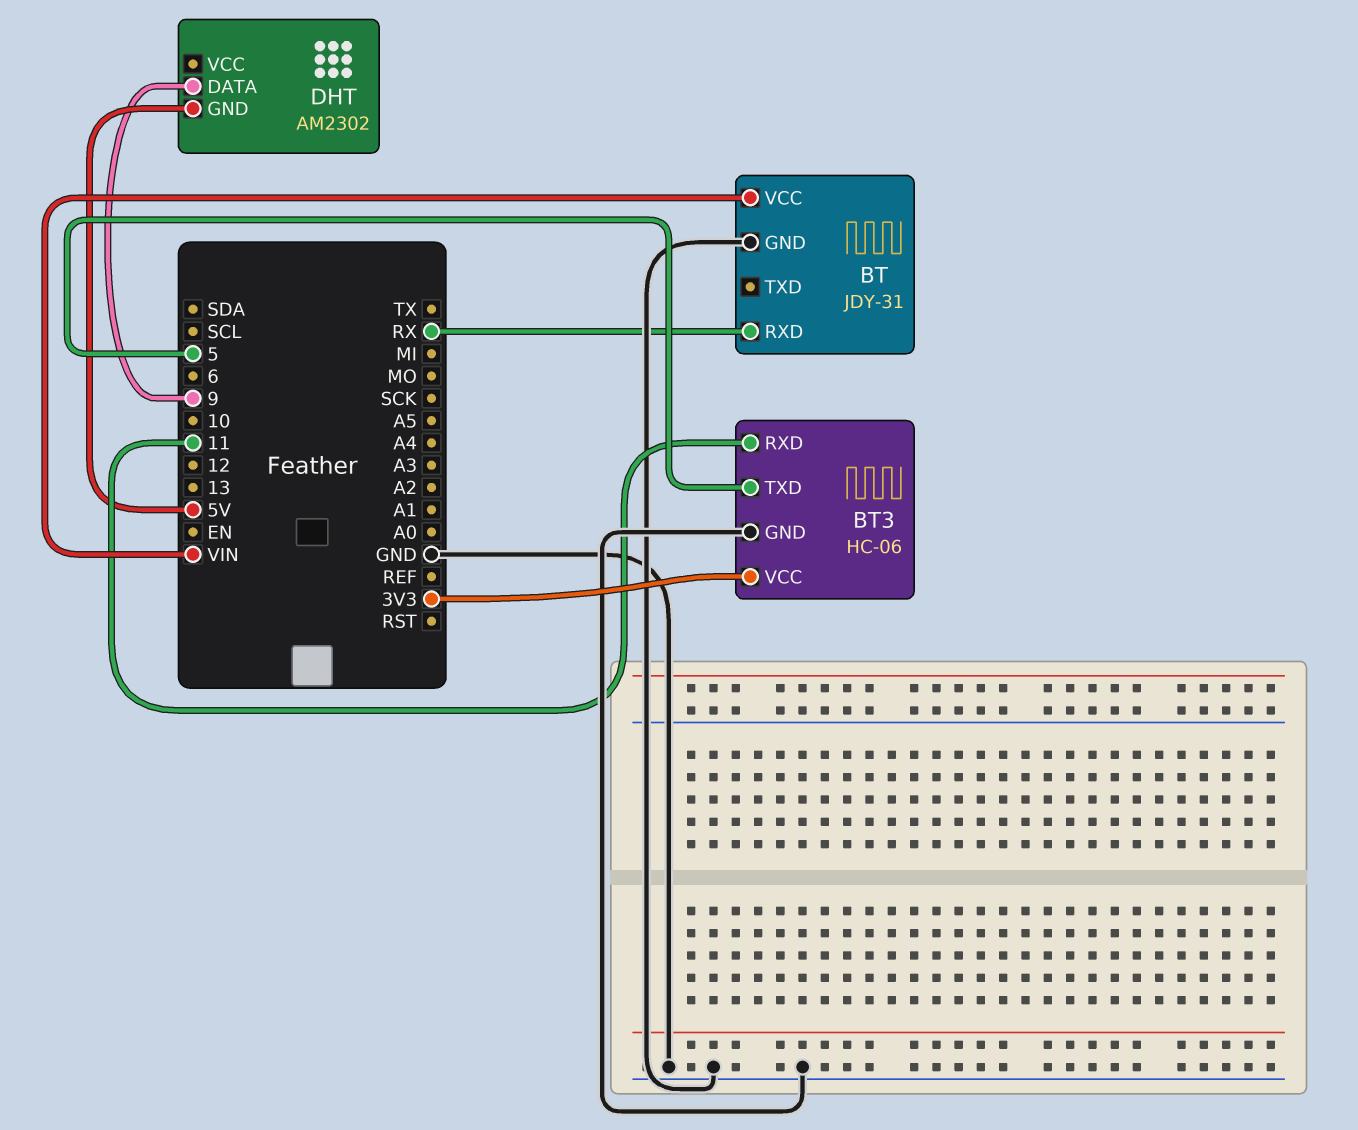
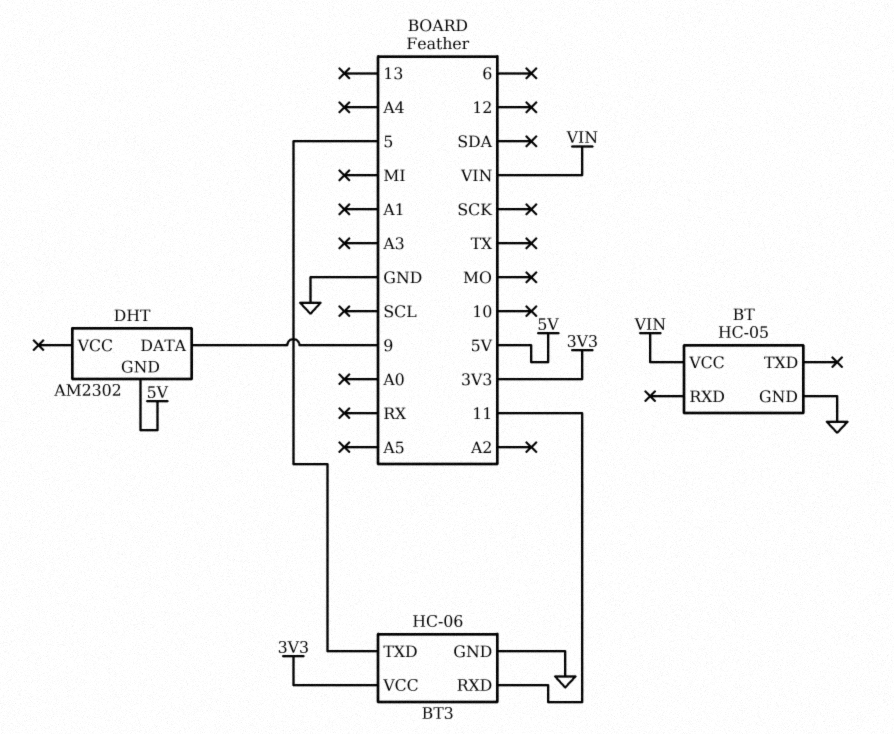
BT: JDY-31 -> HC-05
BT pin RXD: RX -> none

